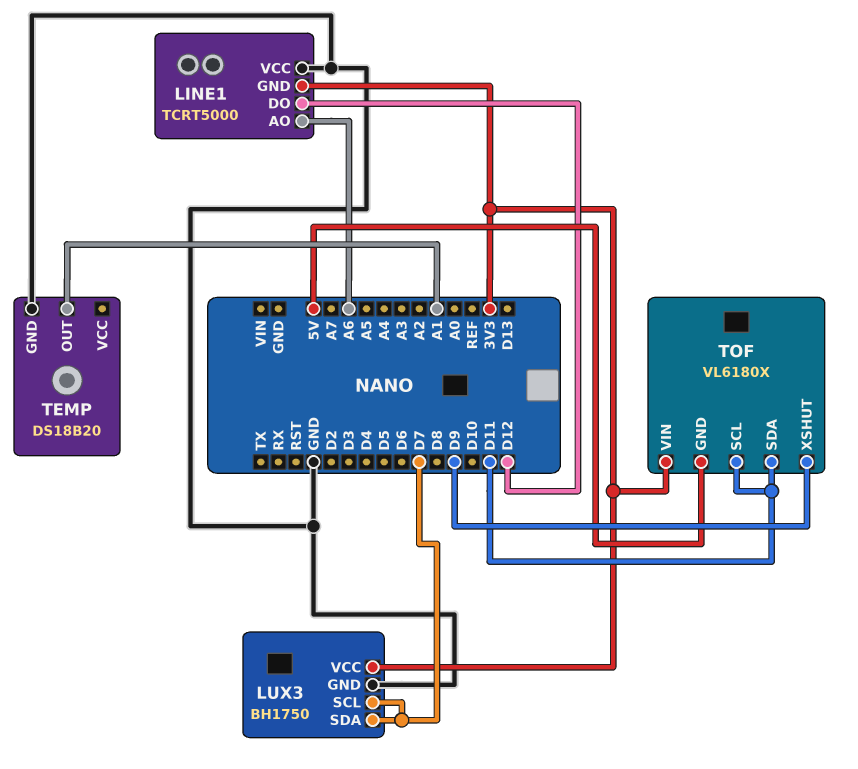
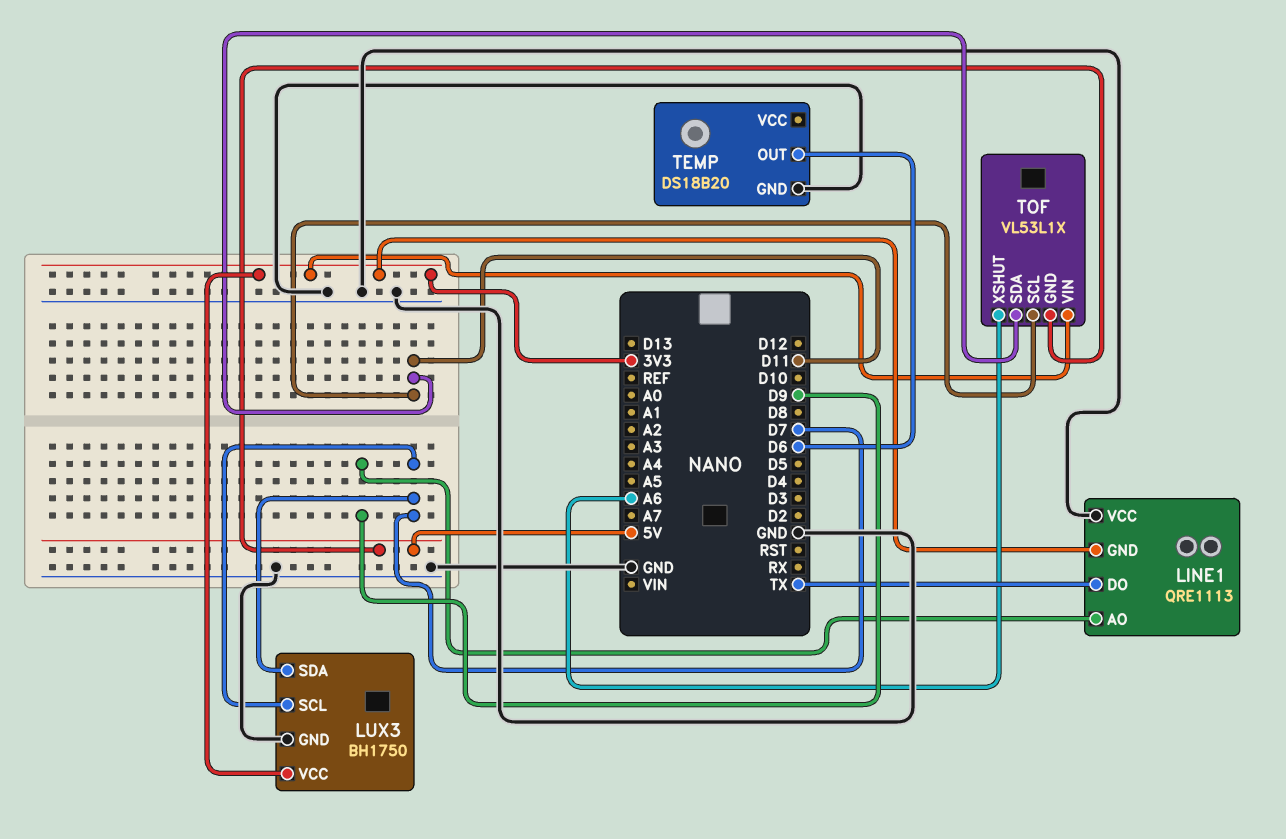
LINE1: TCRT5000 -> QRE1113
LINE1 pin AO: A6 -> D9
LINE1 pin DO: D12 -> TX
TEMP pin OUT: A1 -> D6
TOF: VL6180X -> VL53L1X
TOF pin XSHUT: D9 -> A6

